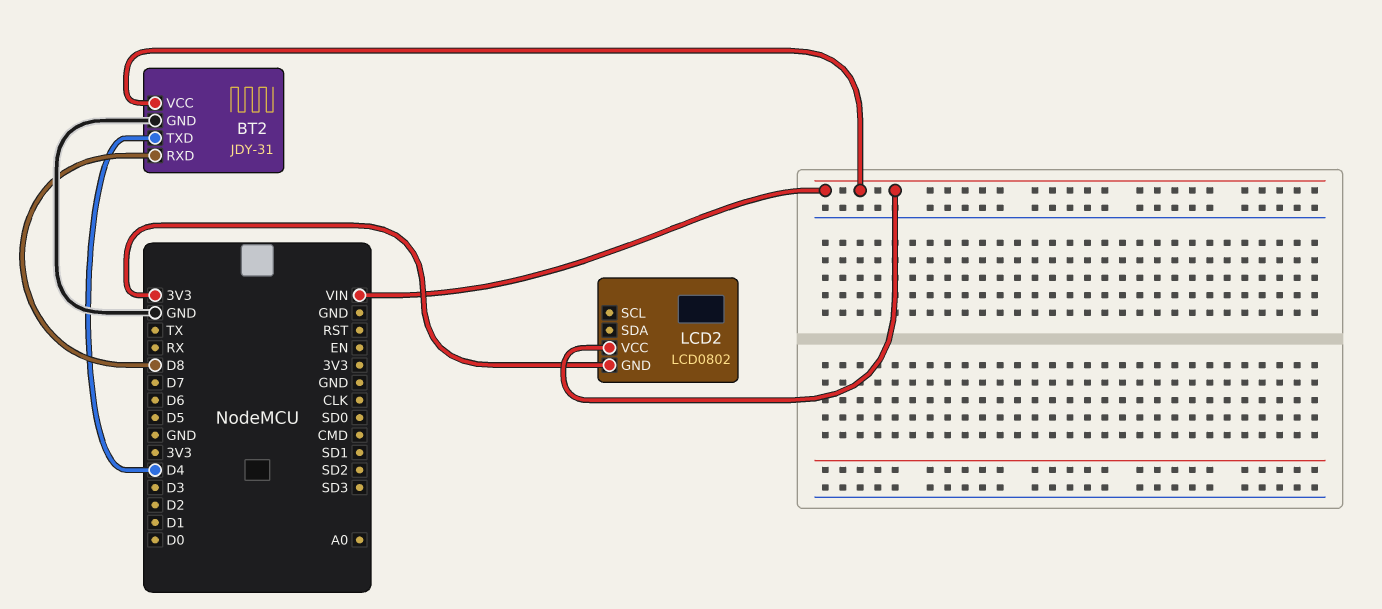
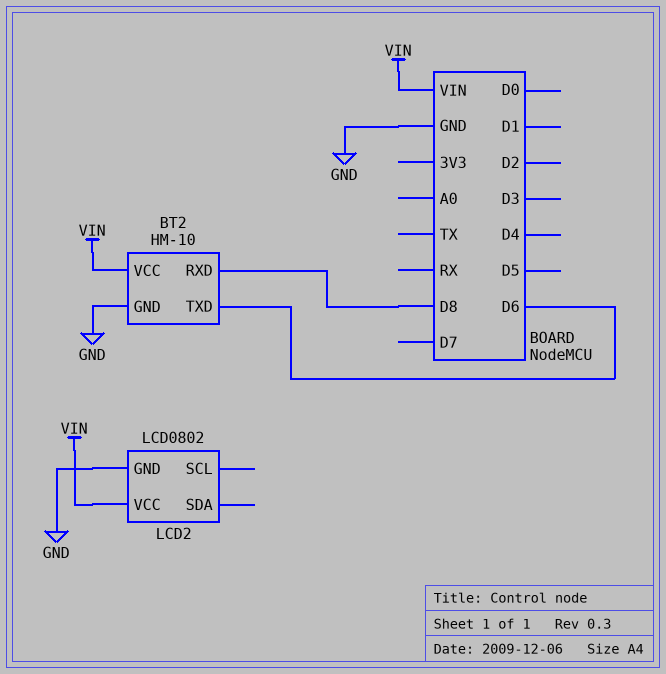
BT2: JDY-31 -> HM-10
BT2 pin TXD: D4 -> D6
LCD2 pin GND: 3V3 -> GND

